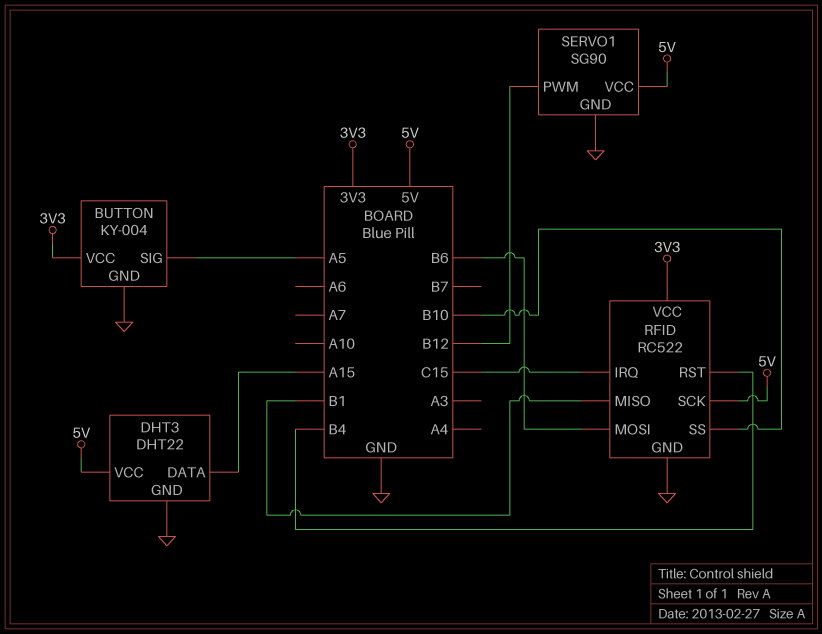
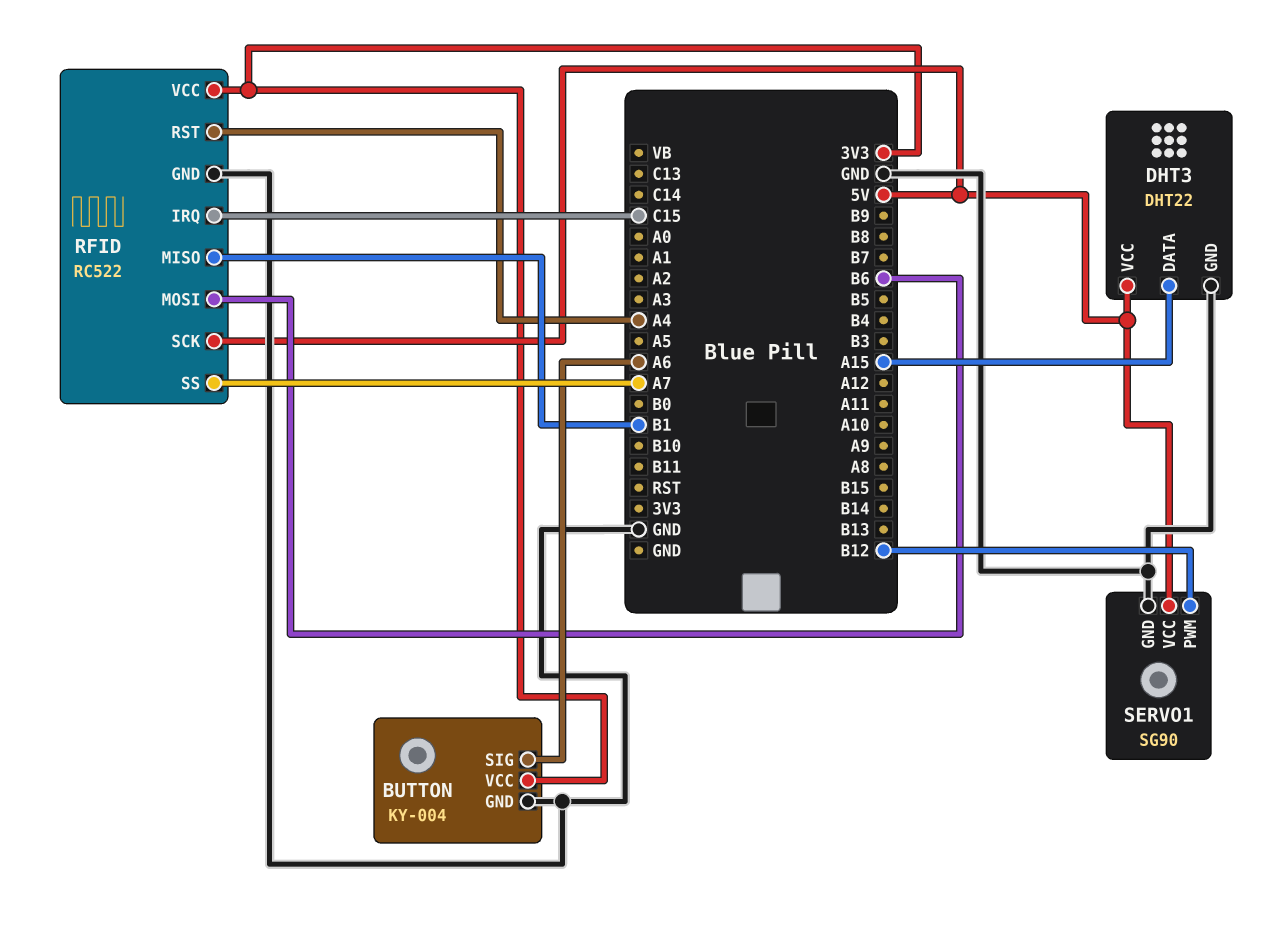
BUTTON pin SIG: A5 -> A6
RFID pin RST: B4 -> A4
RFID pin SS: B10 -> A7

